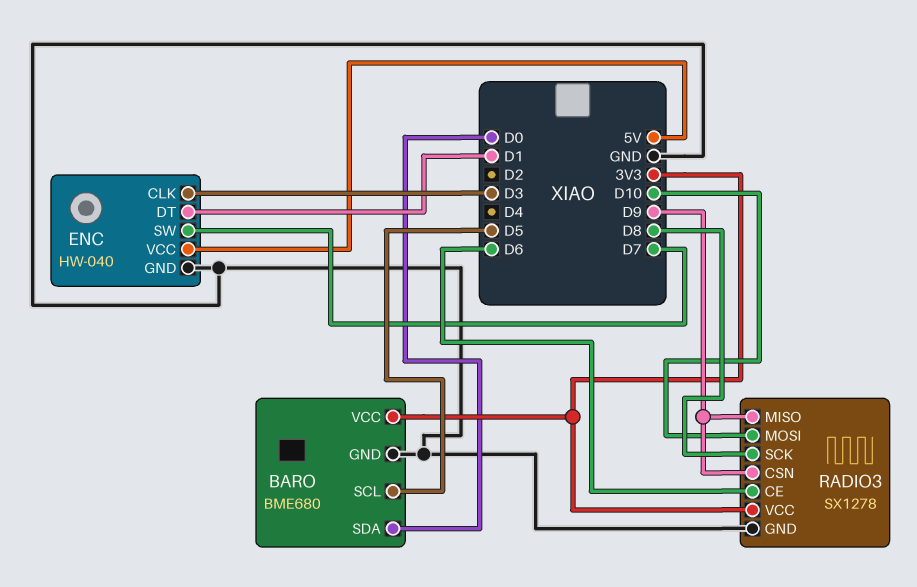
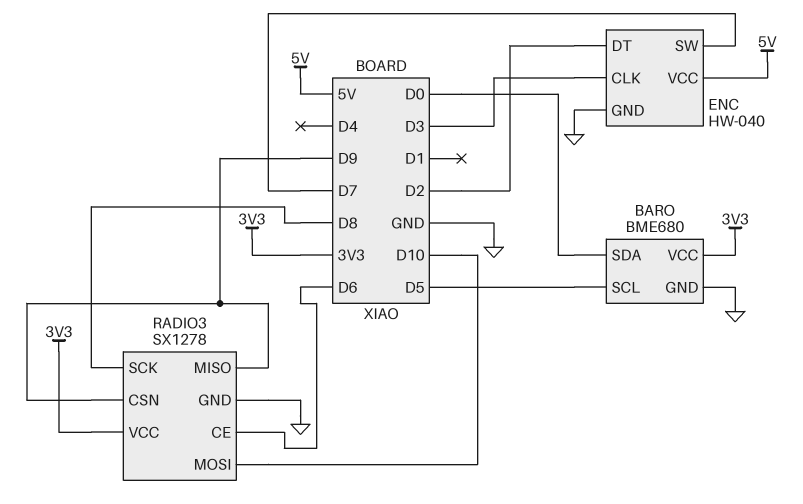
ENC pin DT: D1 -> D2

